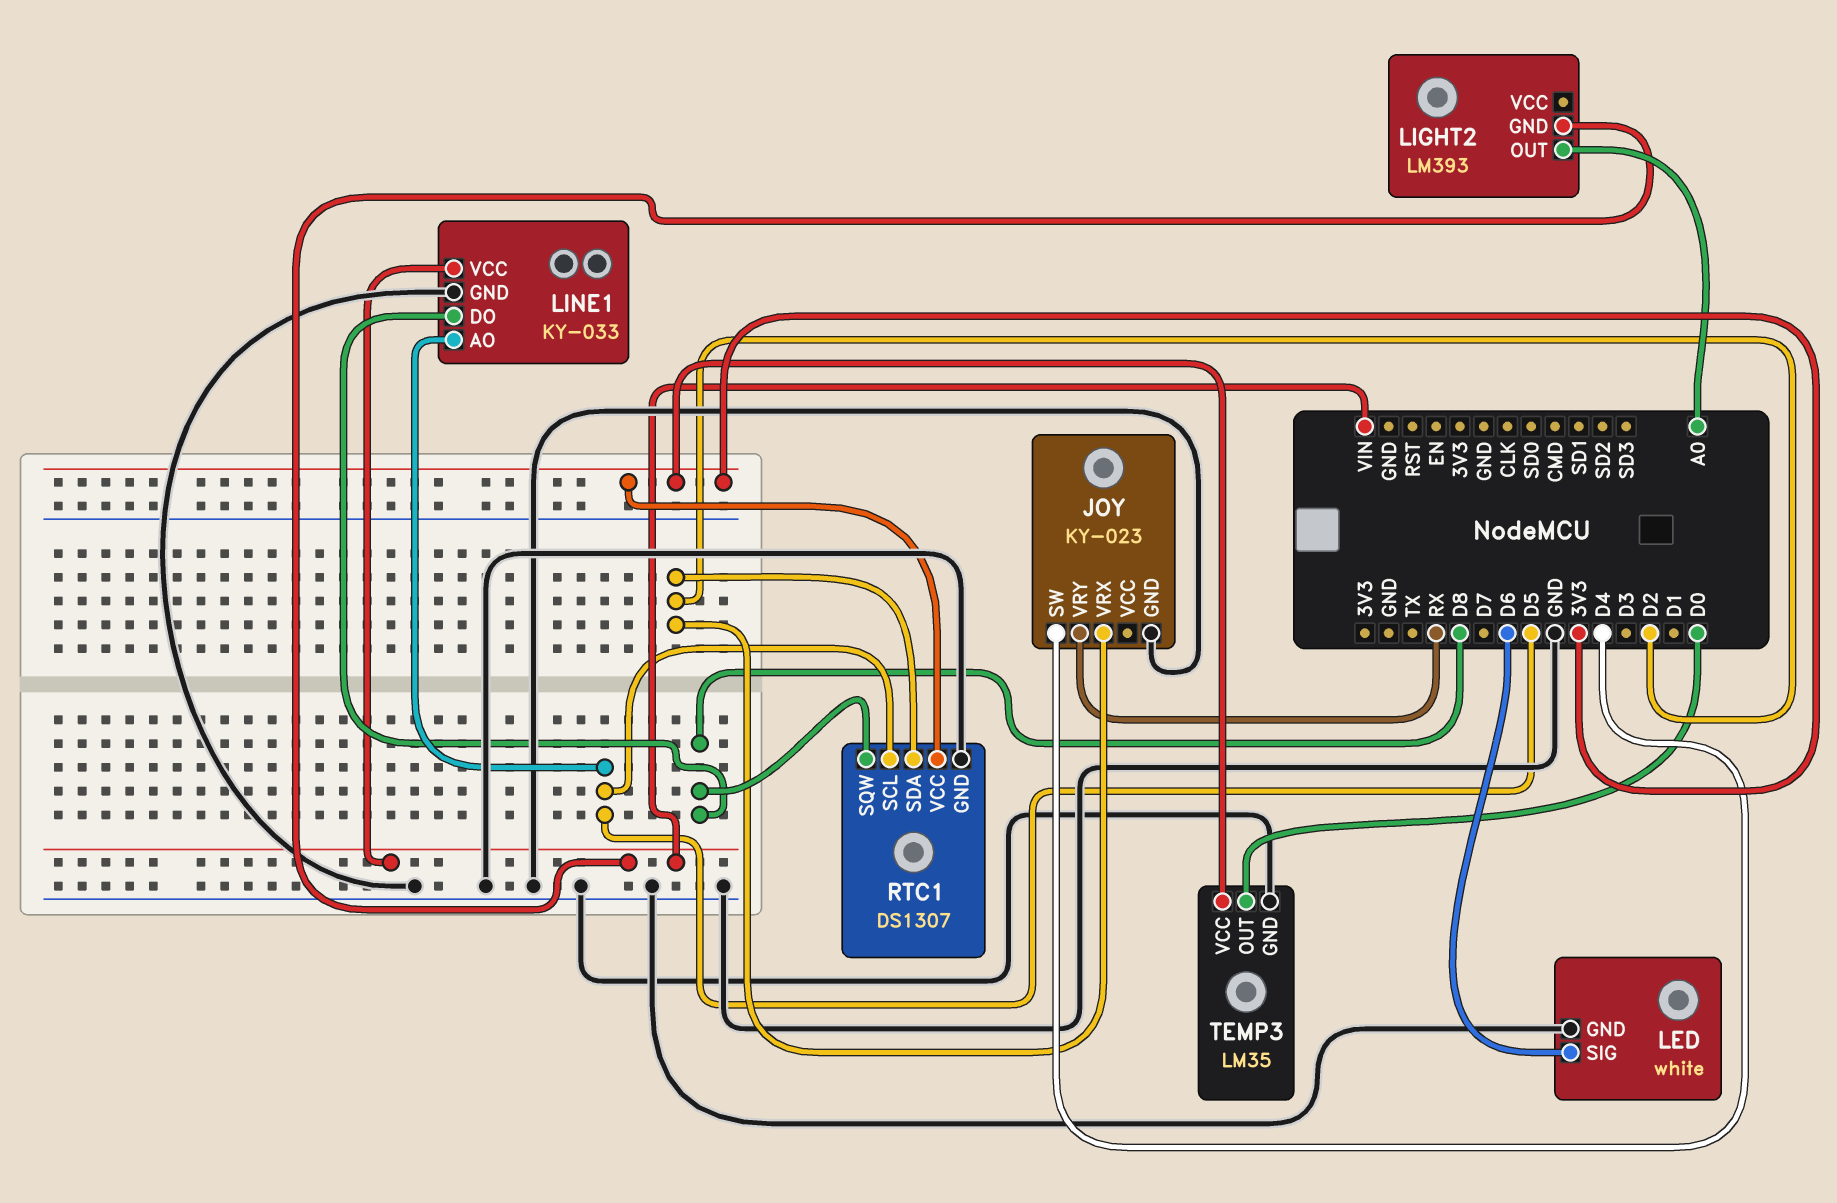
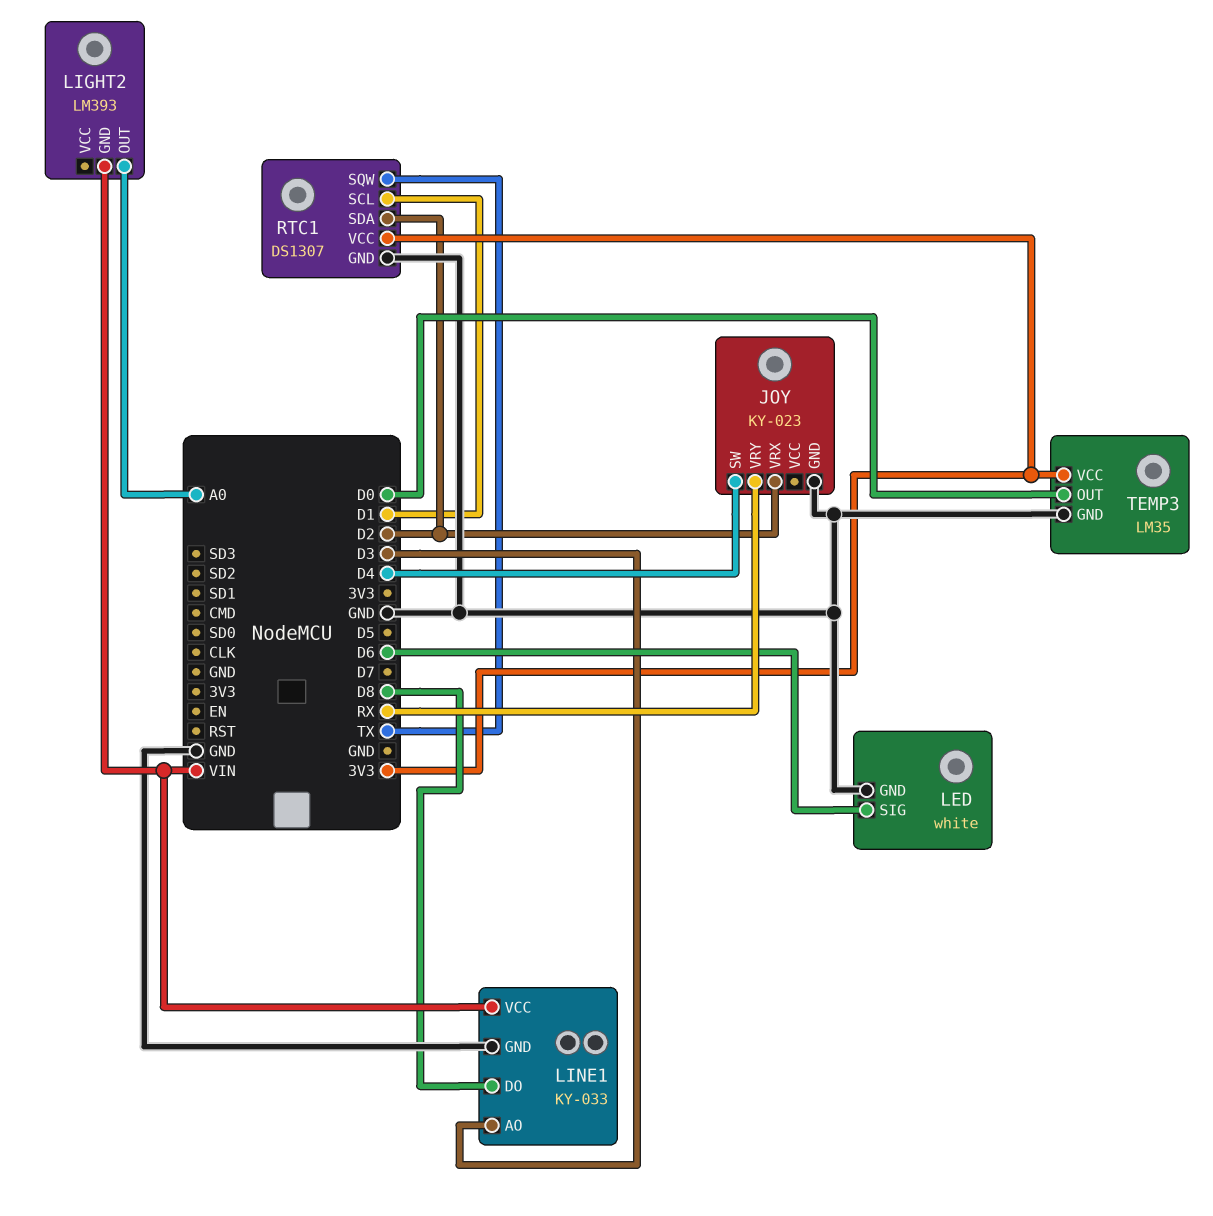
LINE1 pin AO: D5 -> D3
RTC1 pin SCL: D5 -> D1
RTC1 pin SQW: D8 -> TX

